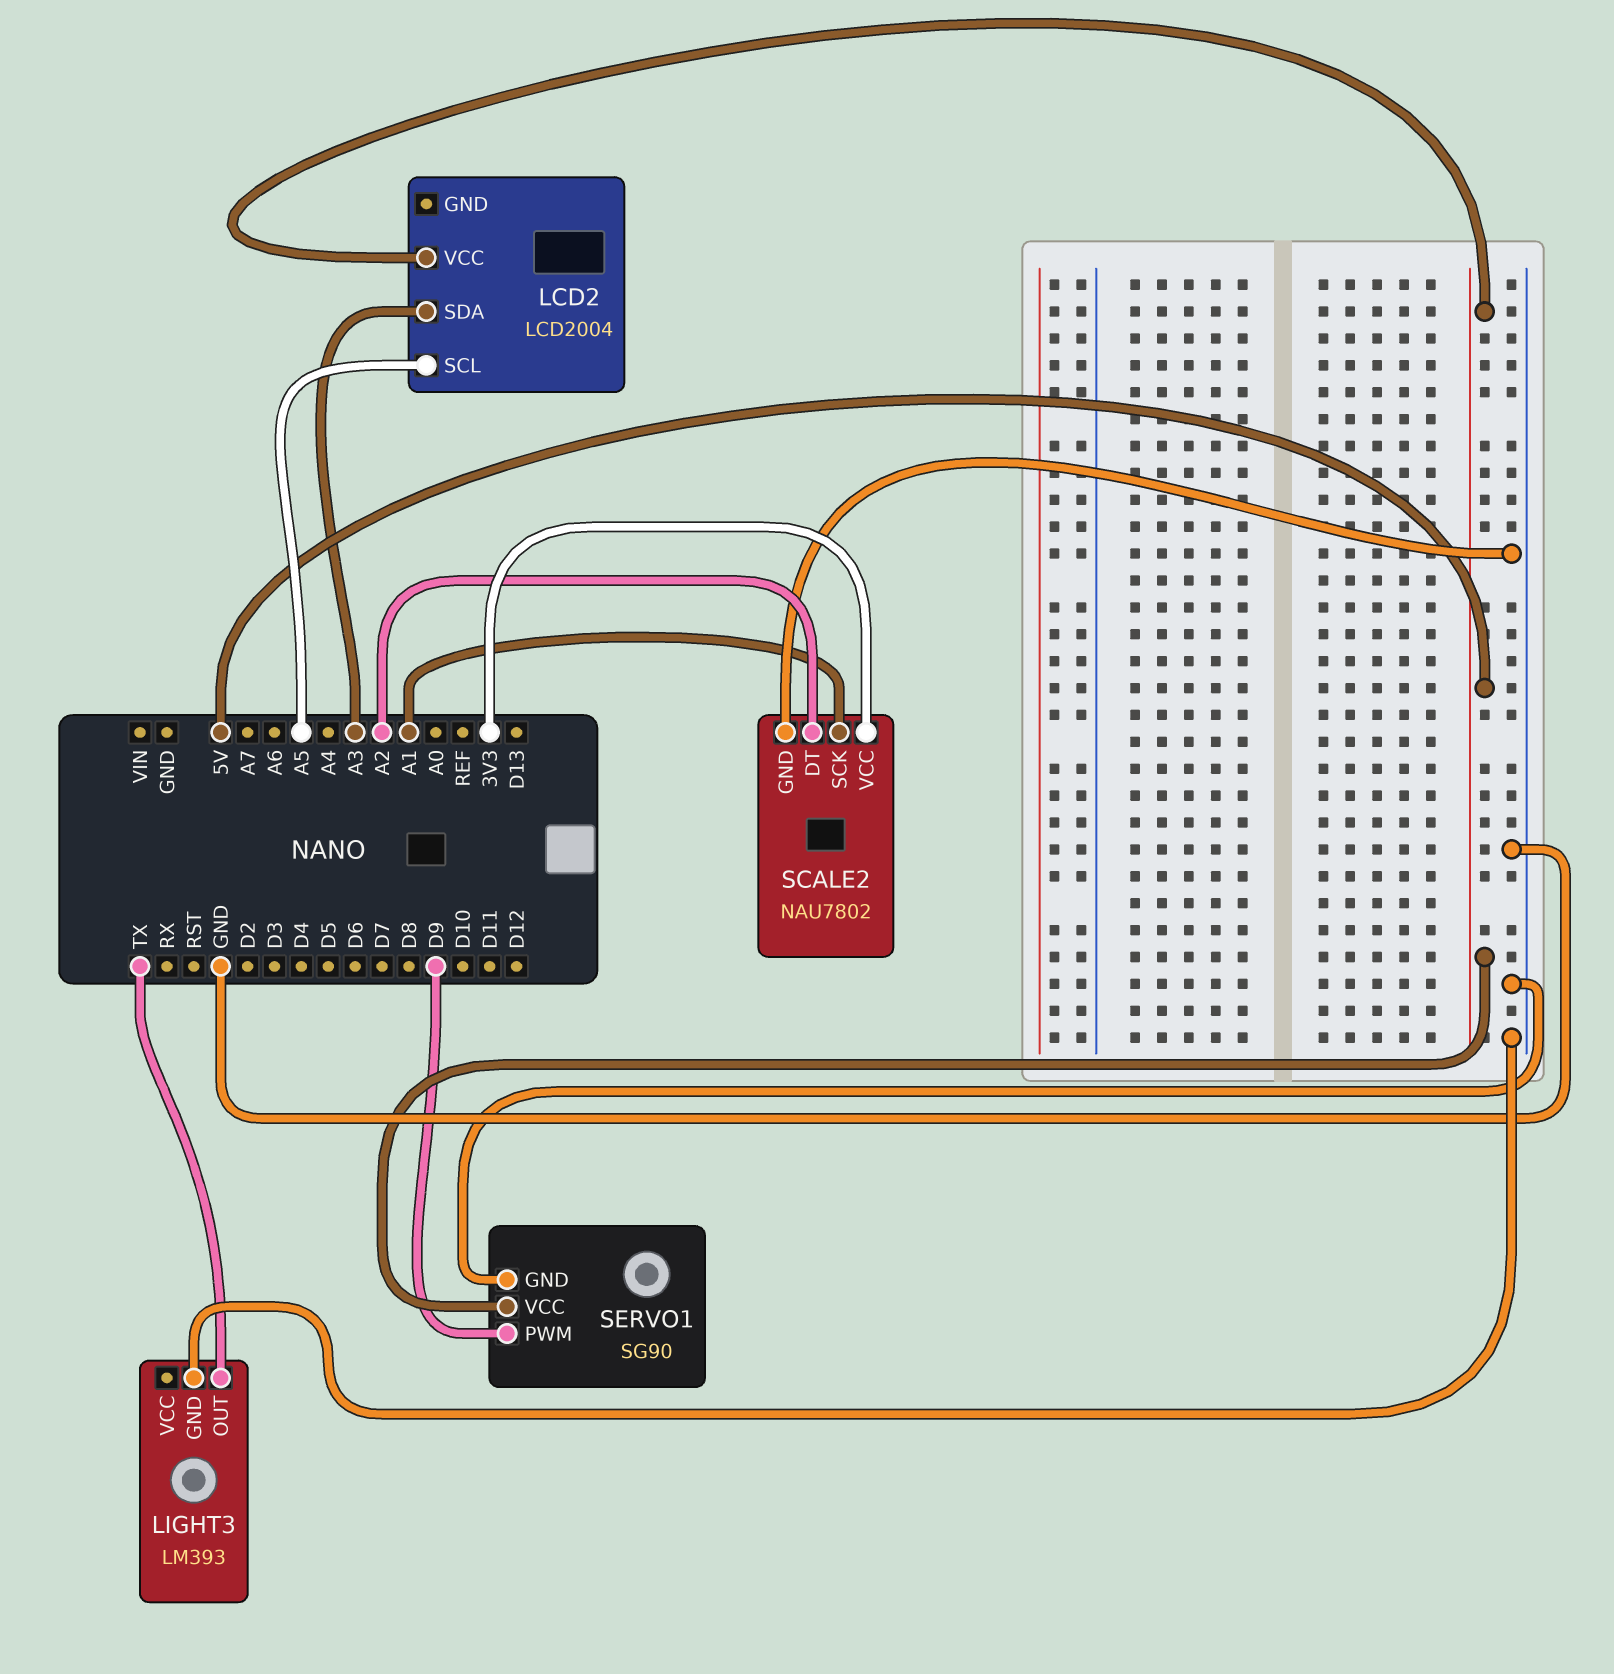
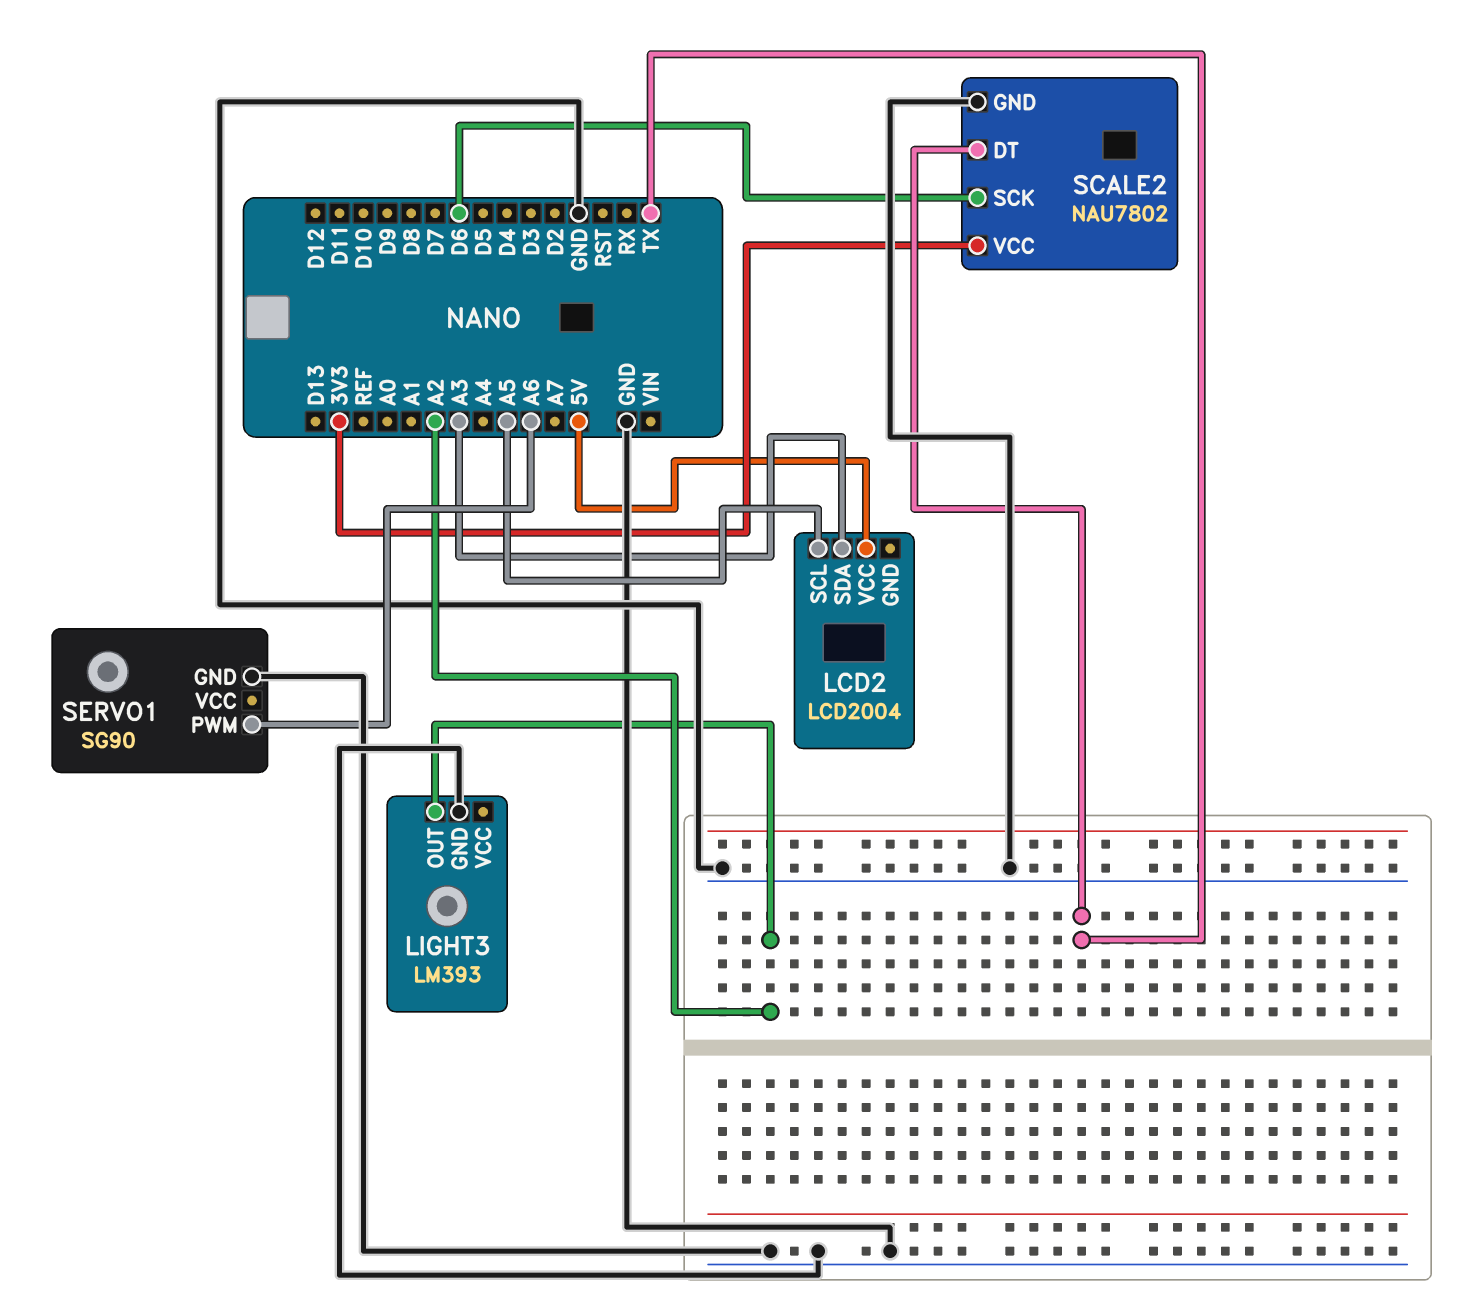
LIGHT3 pin OUT: TX -> A2
SCALE2 pin DT: A2 -> TX
SCALE2 pin SCK: A1 -> D6
SERVO1 pin PWM: D9 -> A6
SERVO1 pin VCC: 5V -> none

